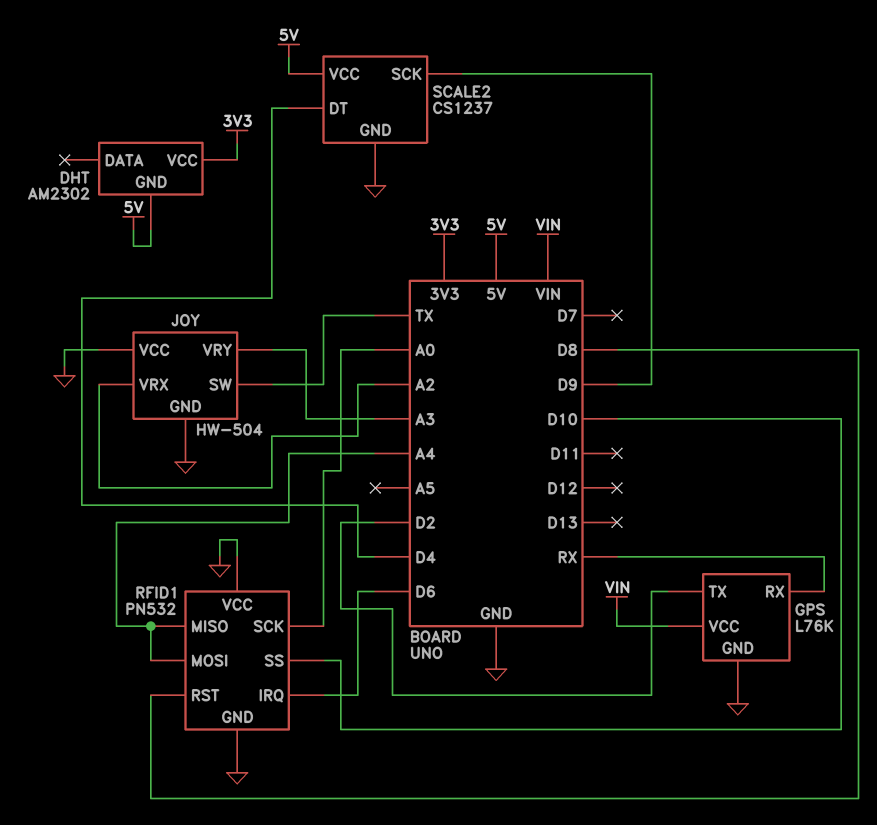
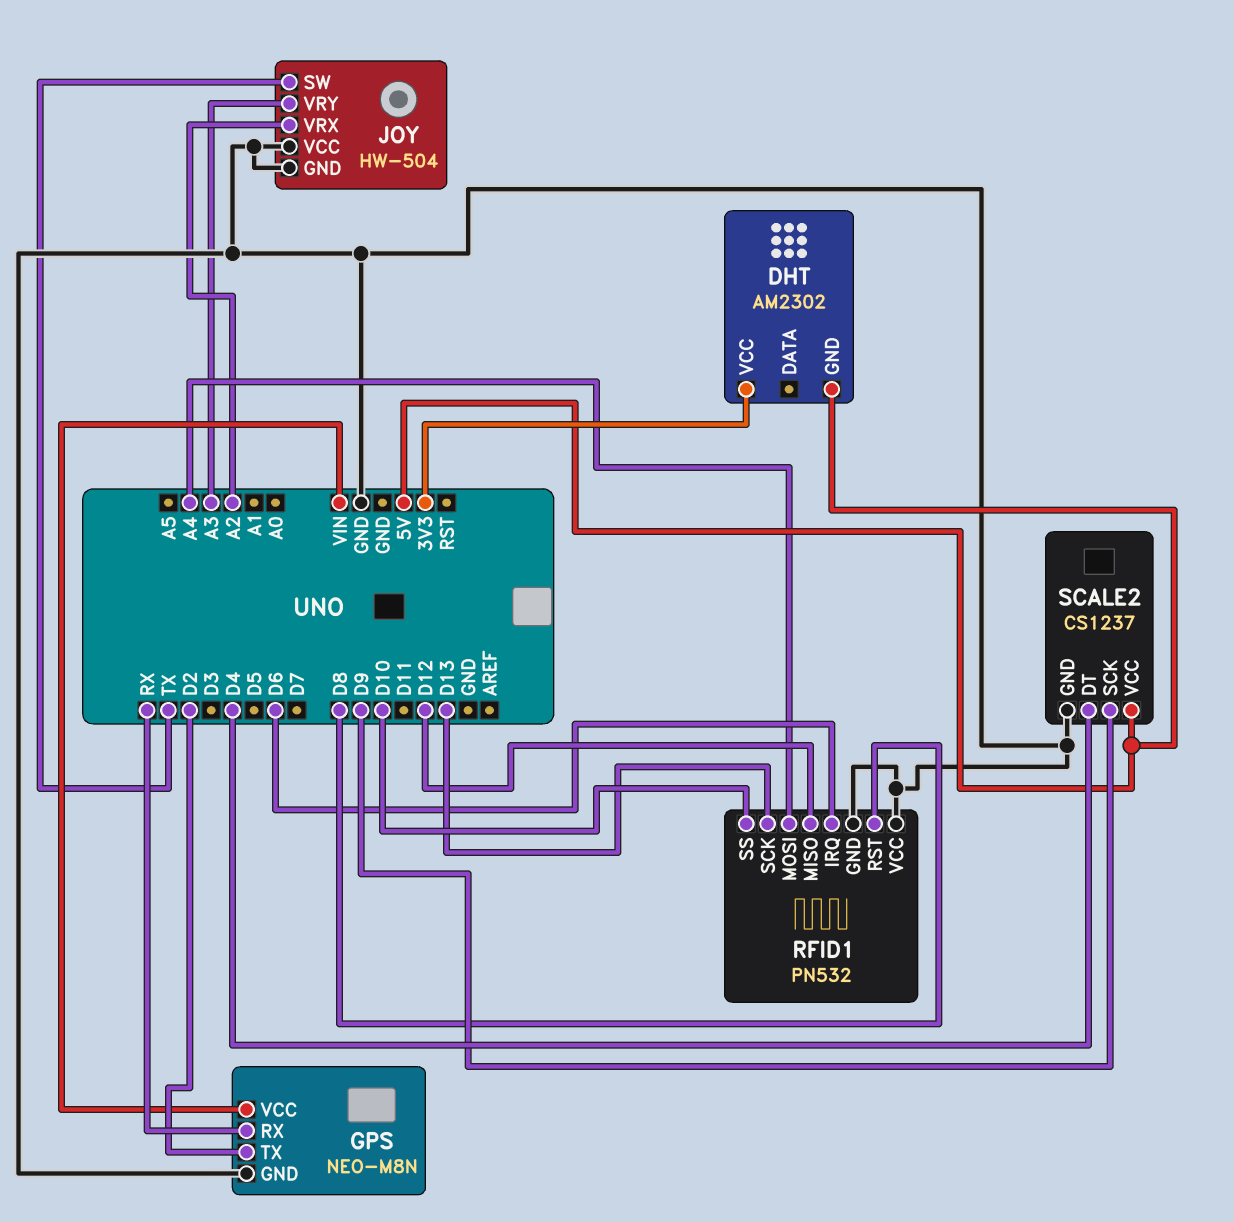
GPS: L76K -> NEO-M8N
RFID1 pin MISO: A4 -> D12
RFID1 pin SCK: A0 -> D13

